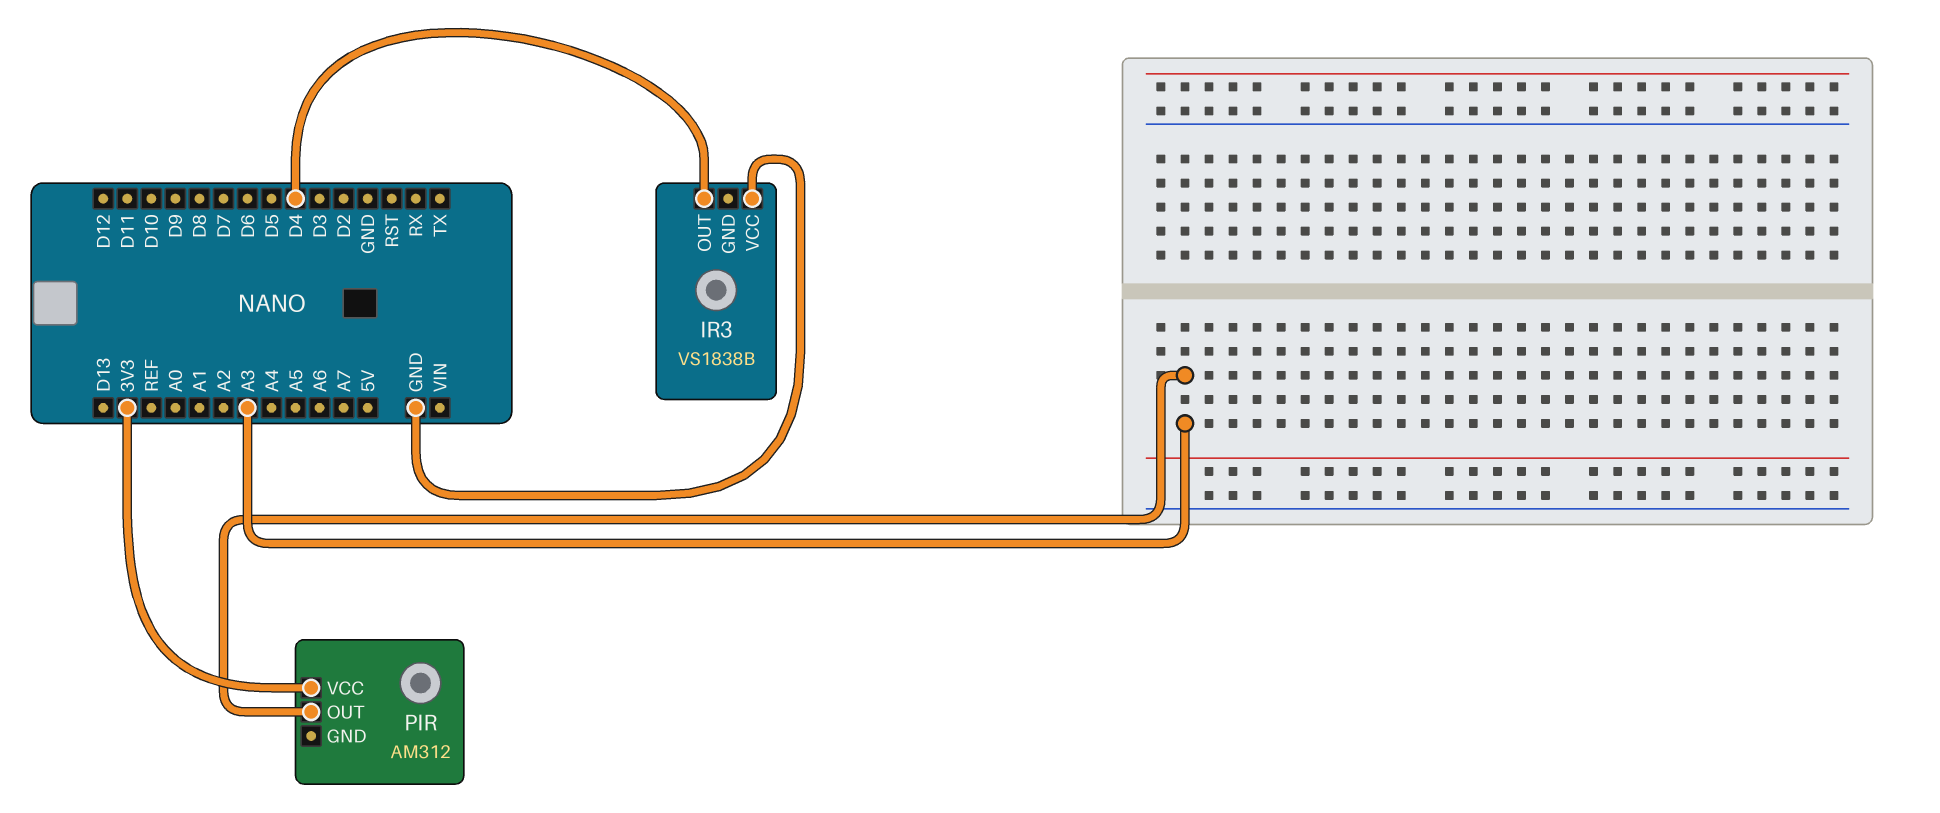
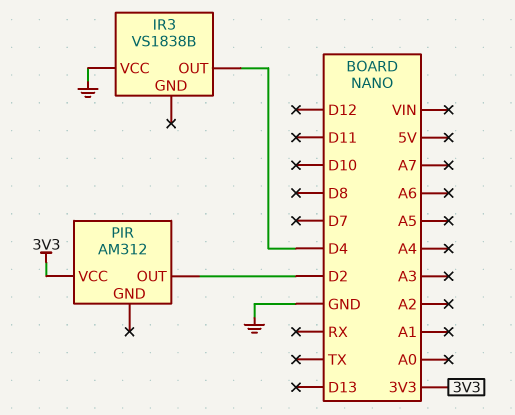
PIR pin OUT: A3 -> D2

